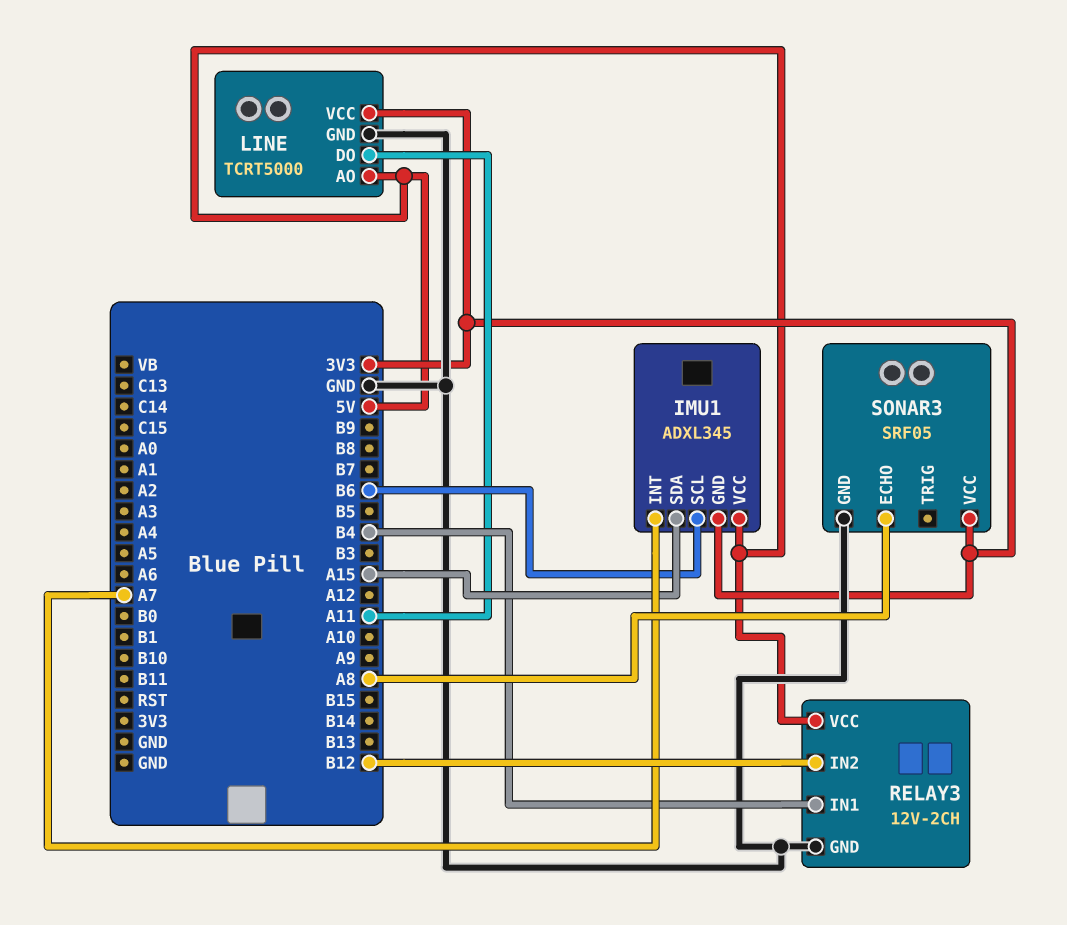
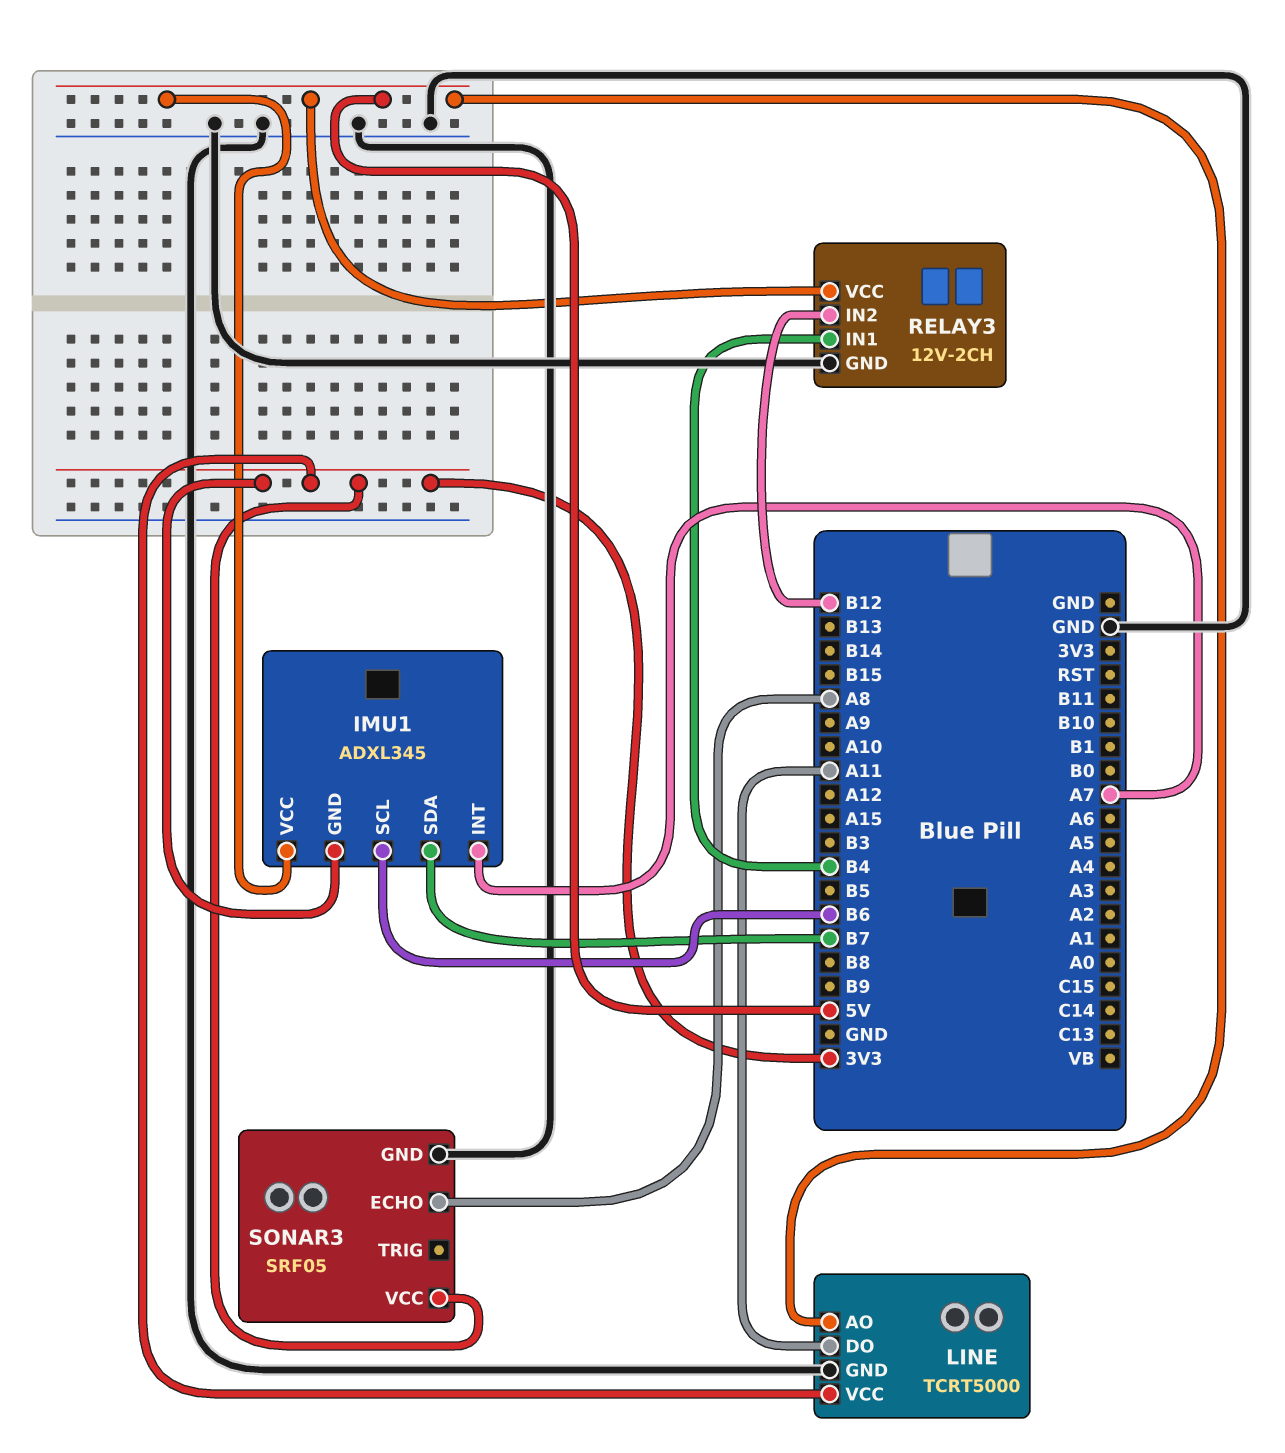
IMU1 pin SDA: A15 -> B7

